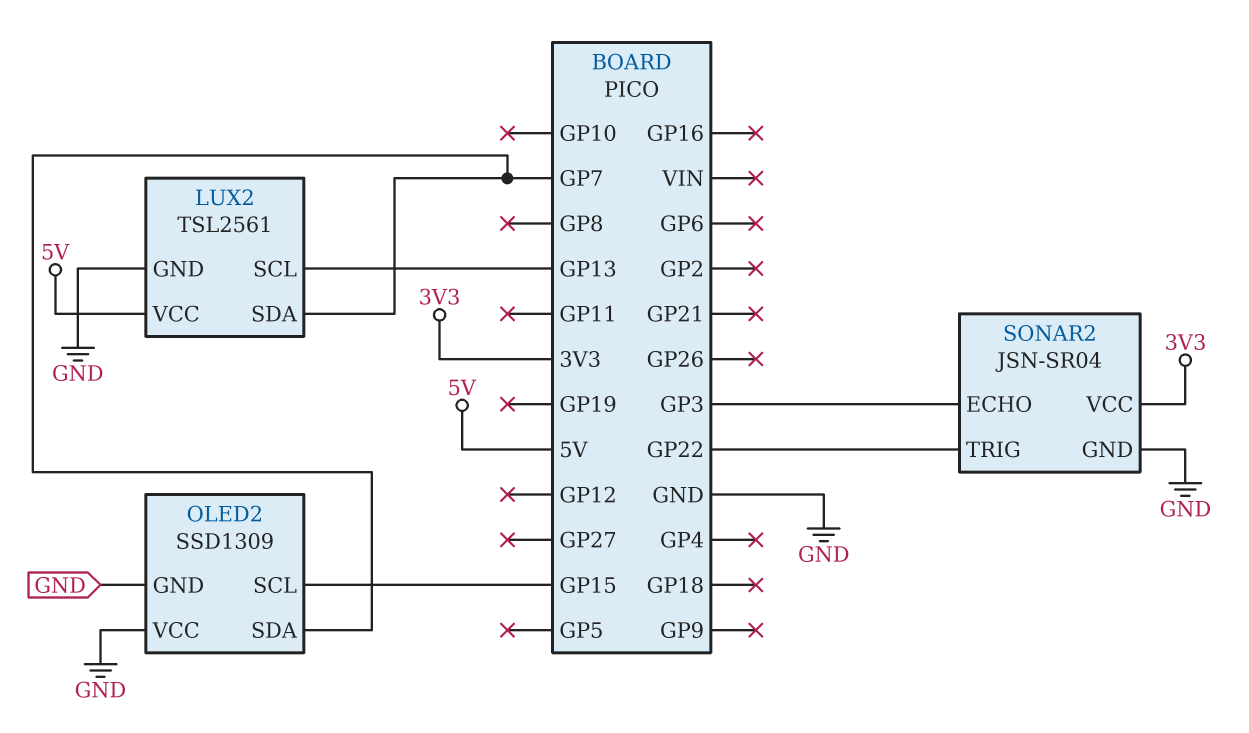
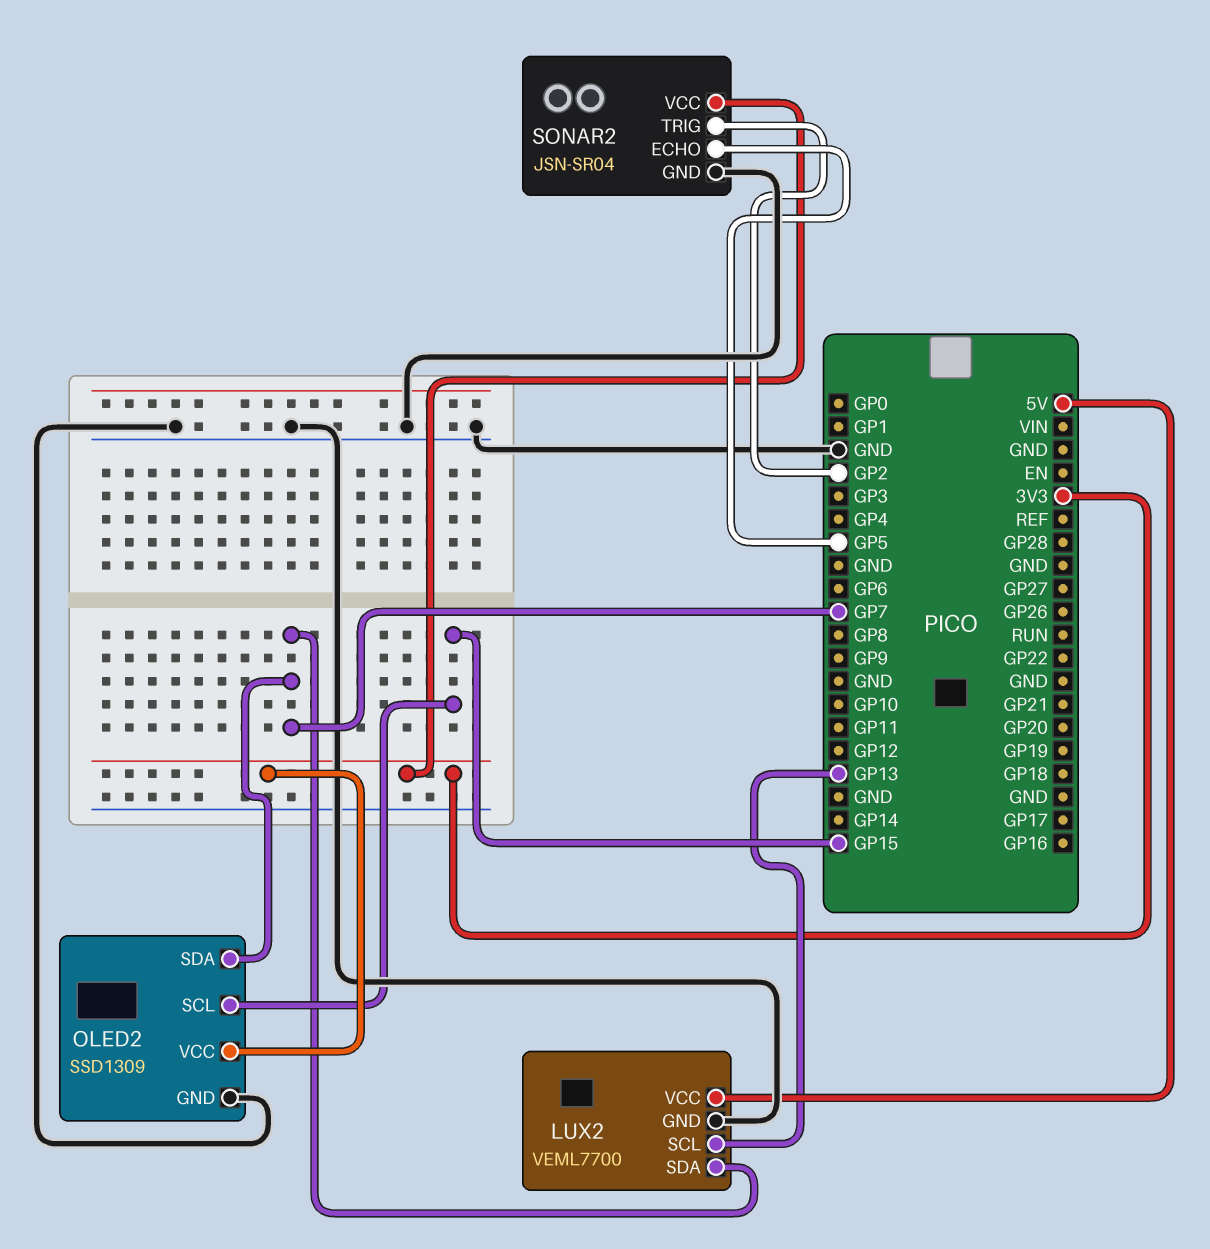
LUX2: TSL2561 -> VEML7700
OLED2 pin VCC: GND -> 3V3
SONAR2 pin ECHO: GP3 -> GP5
SONAR2 pin TRIG: GP22 -> GP2

